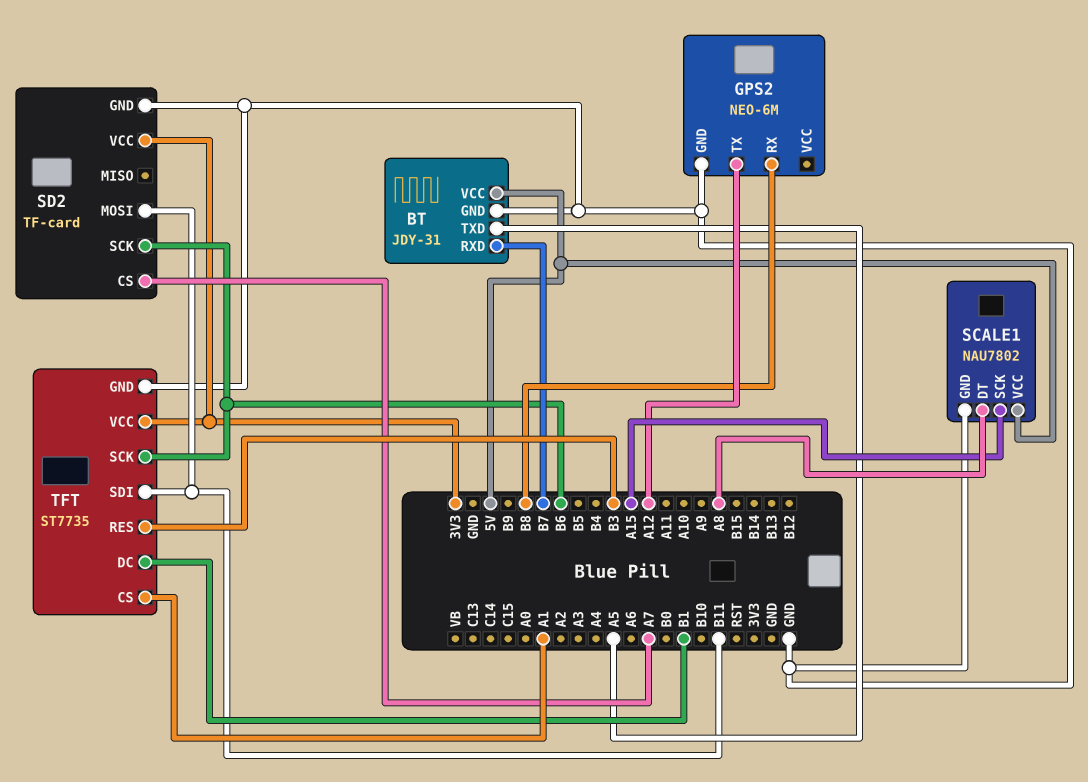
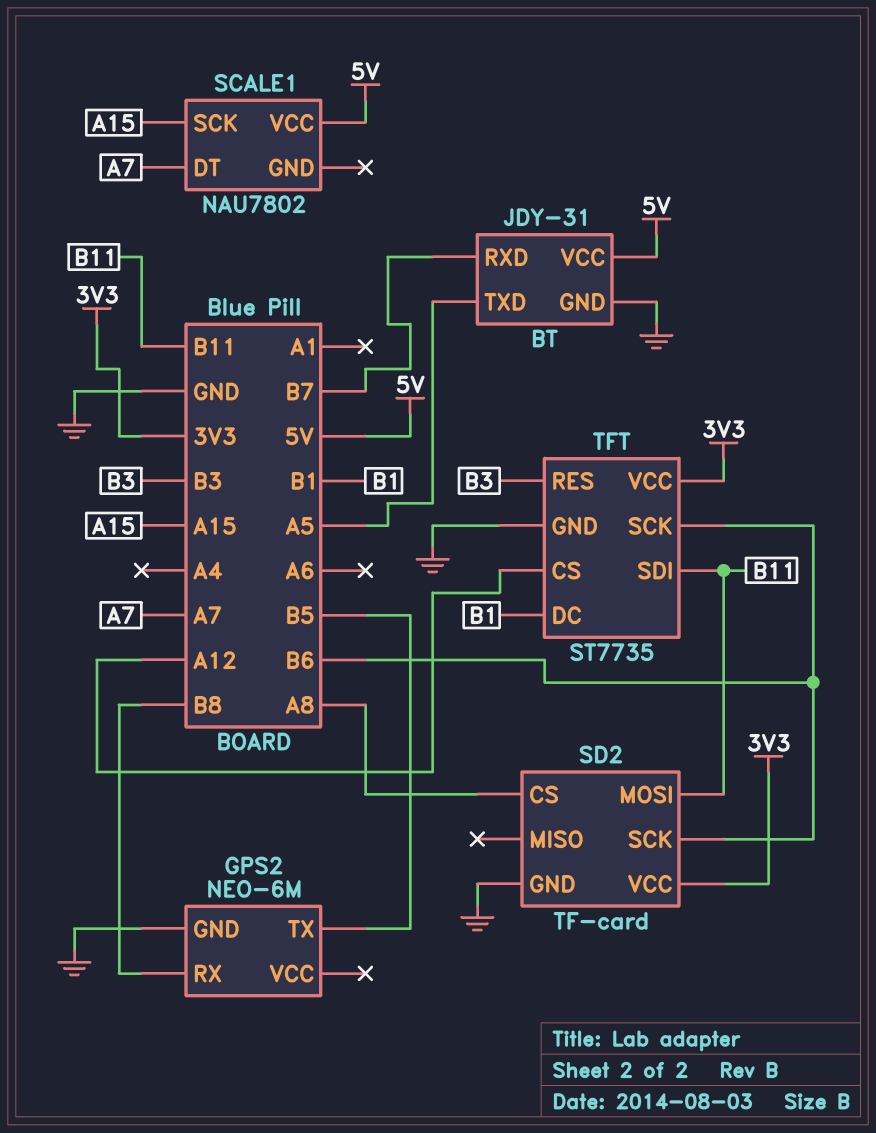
GPS2 pin TX: A12 -> B5
SCALE1 pin DT: A8 -> A7
SCALE1 pin GND: GND -> none
SD2 pin CS: A7 -> A8
TFT pin CS: A1 -> A12

